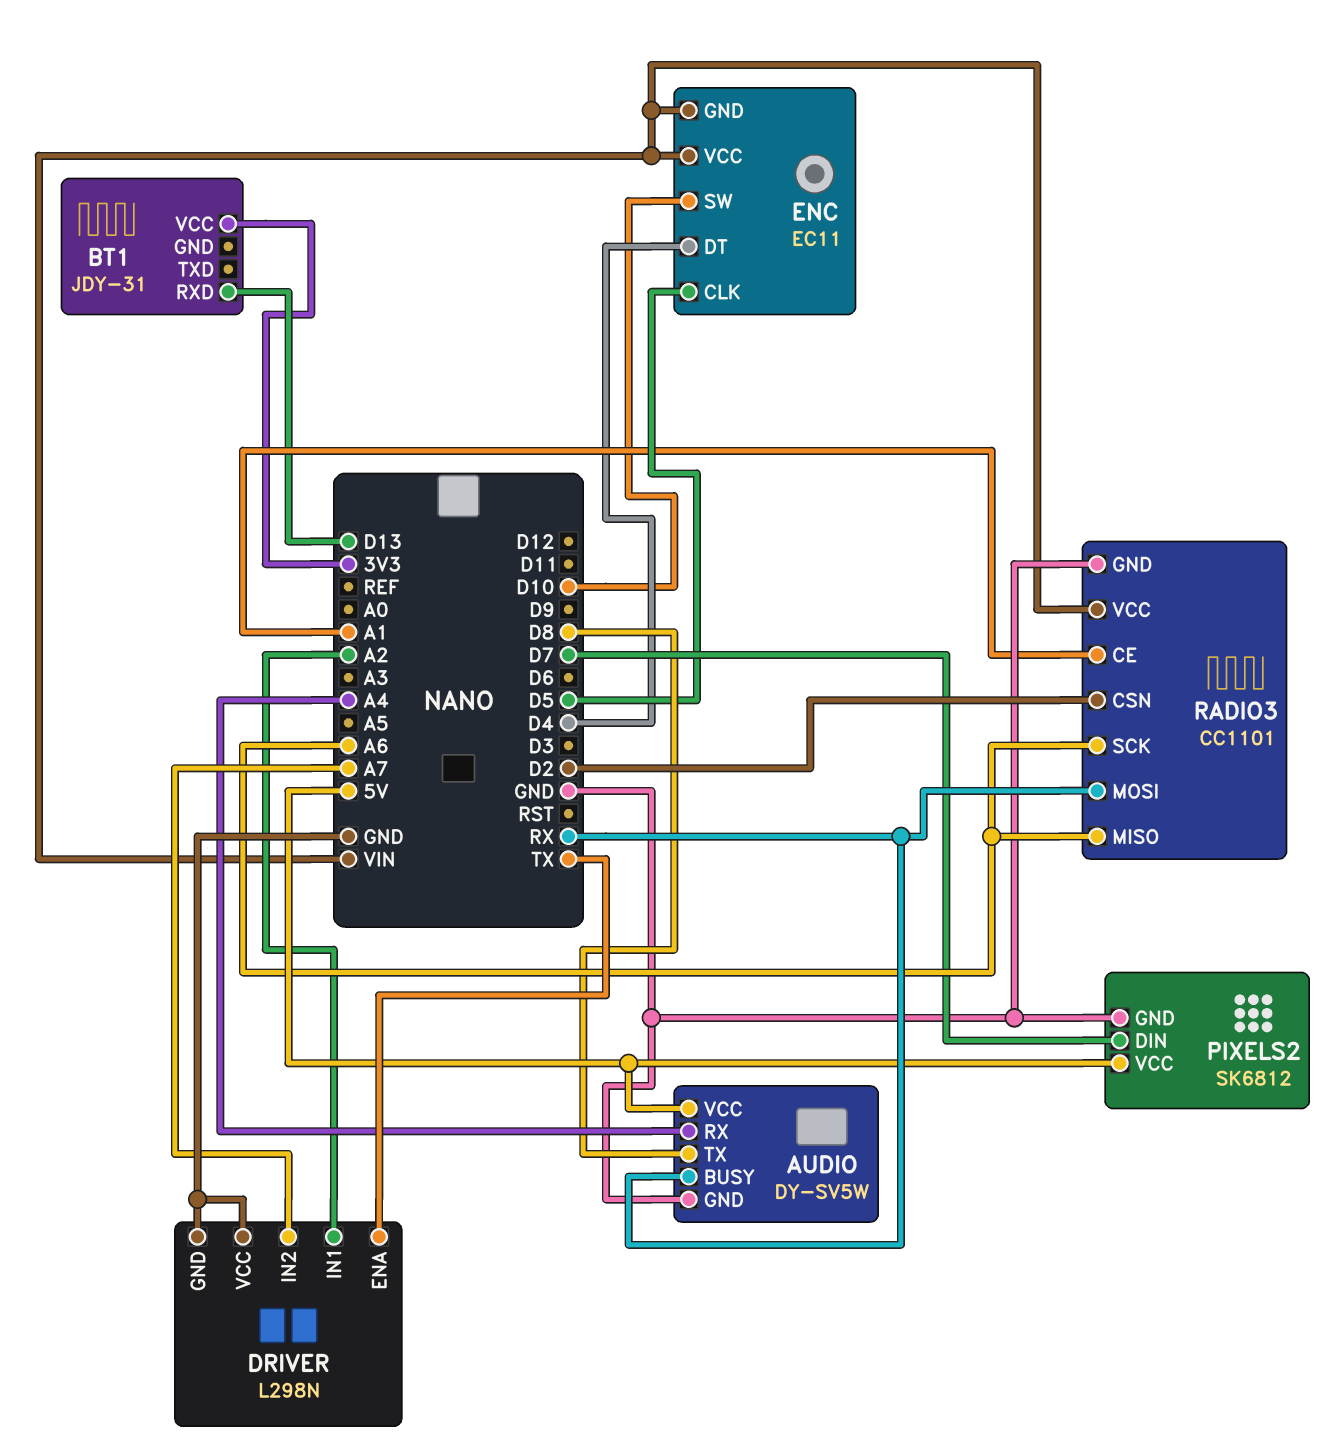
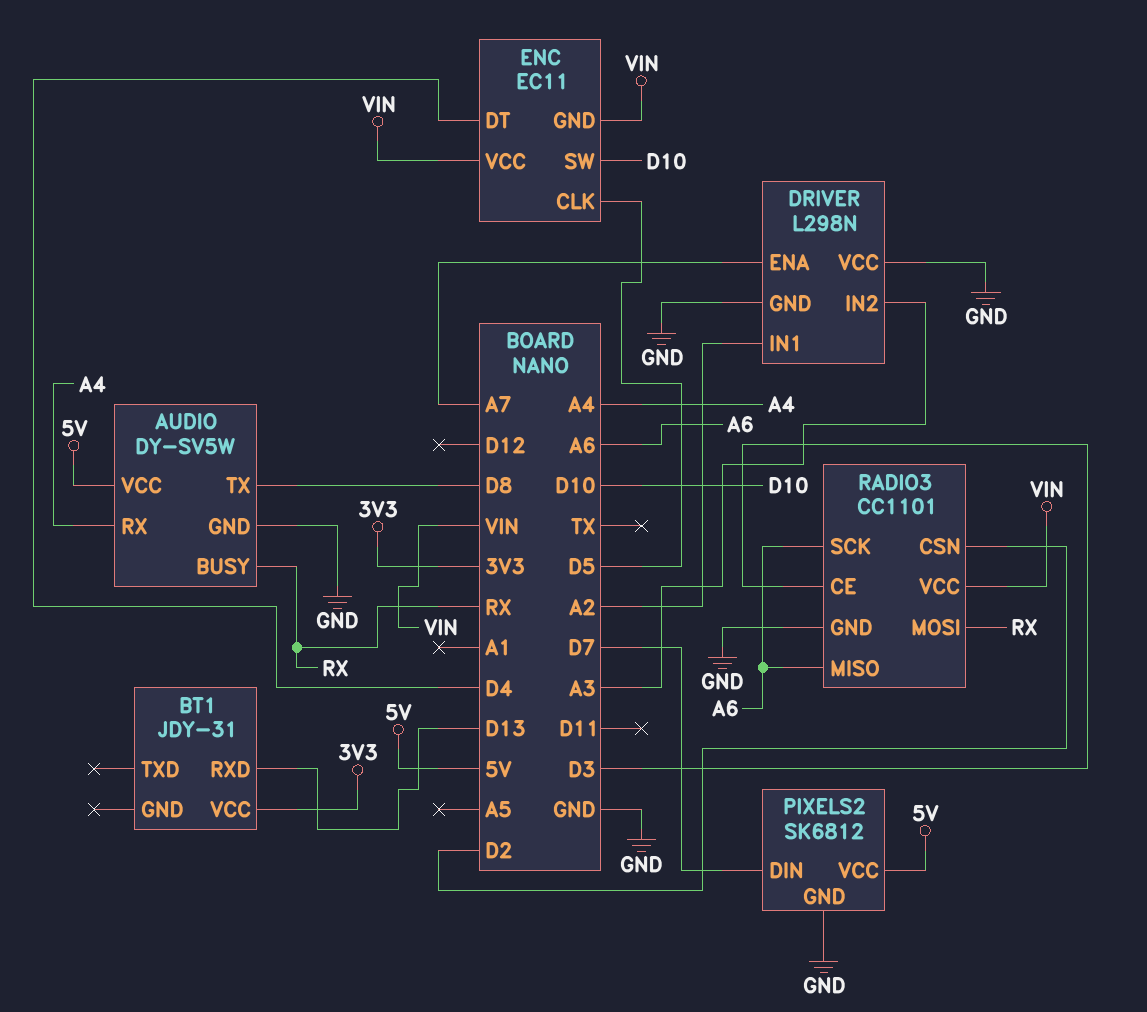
DRIVER pin ENA: TX -> A7
DRIVER pin IN2: A7 -> A3
RADIO3 pin CE: A1 -> D3

